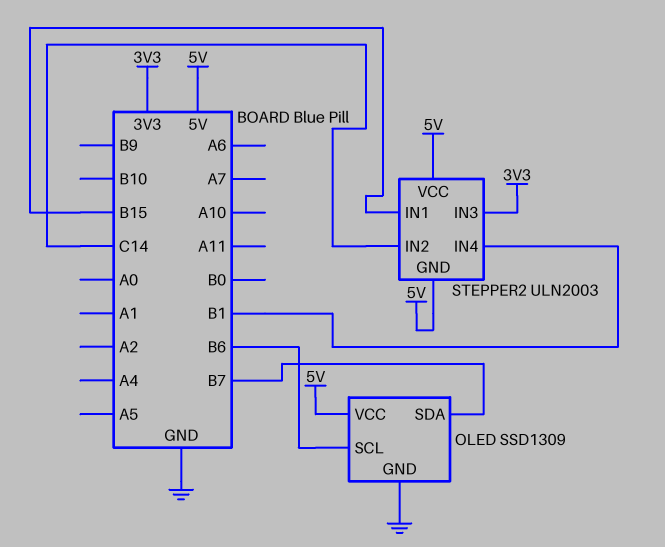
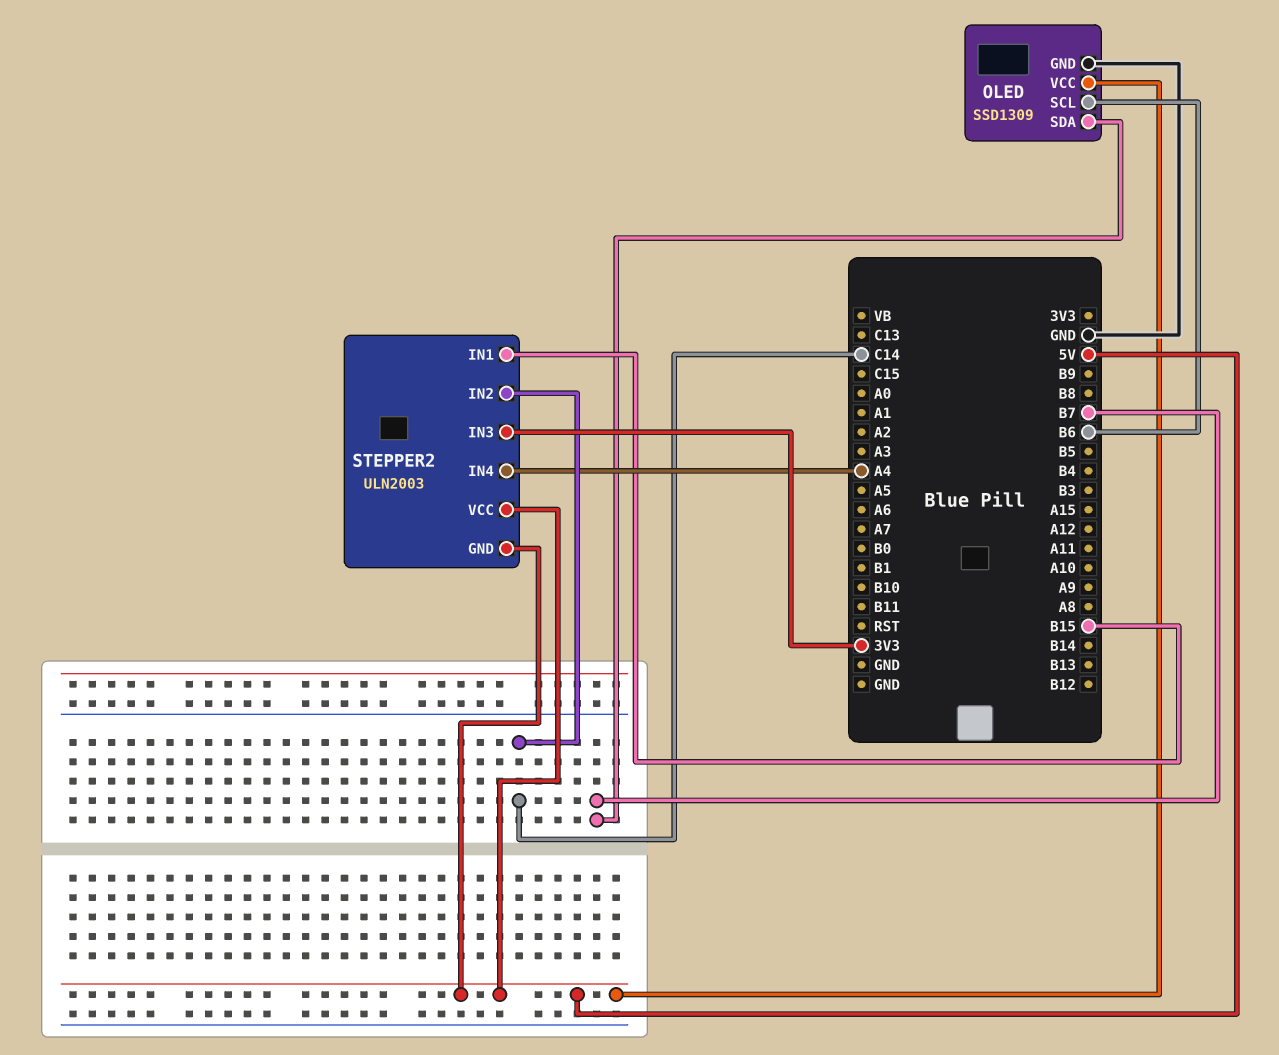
STEPPER2 pin IN4: B1 -> A4

